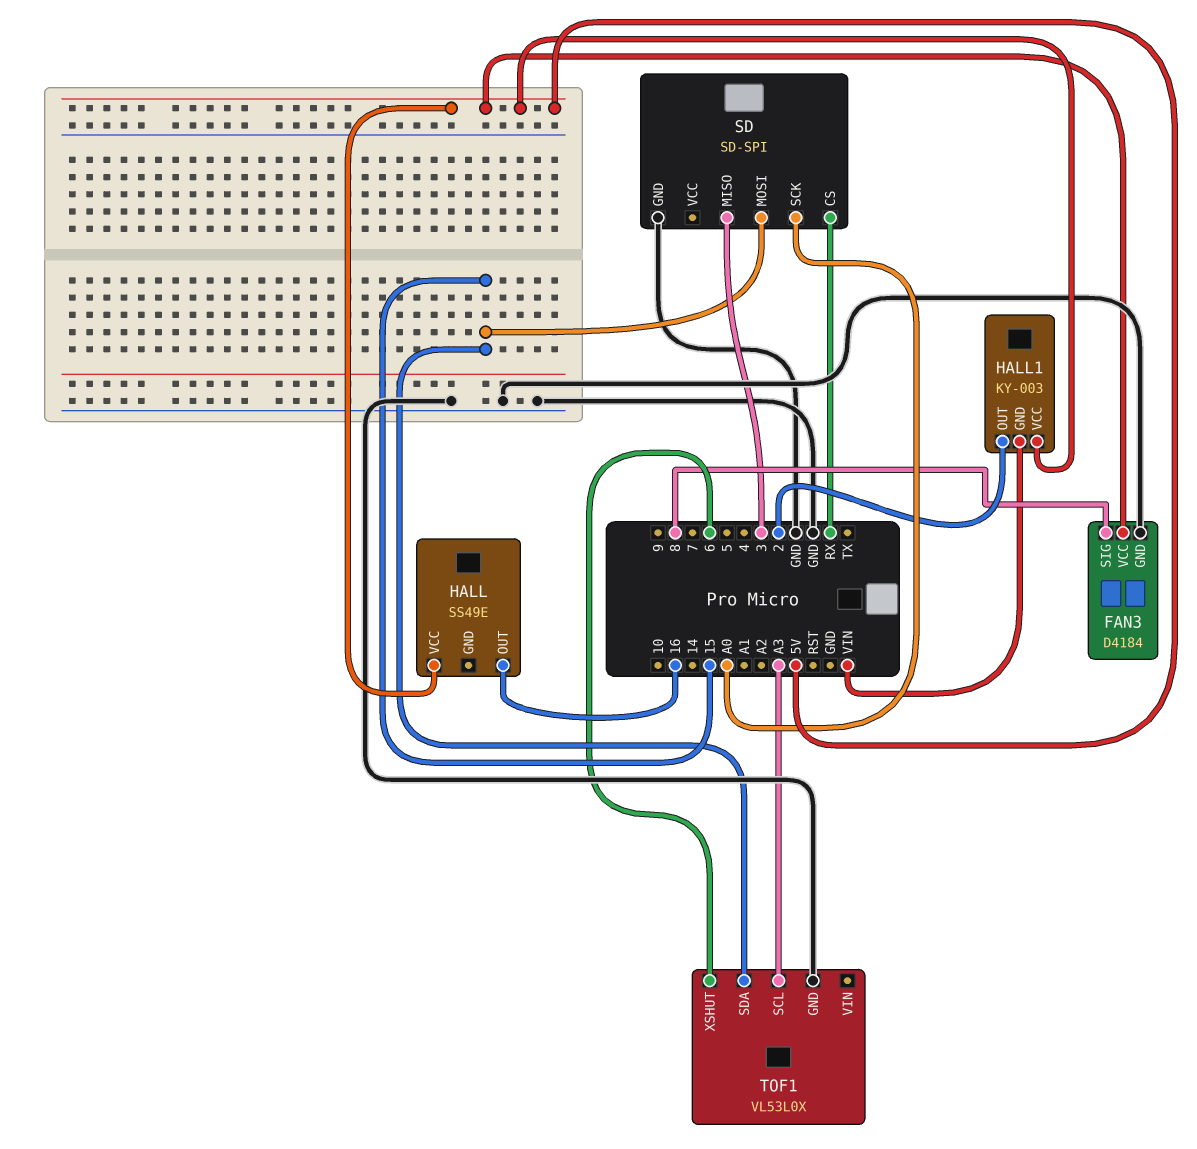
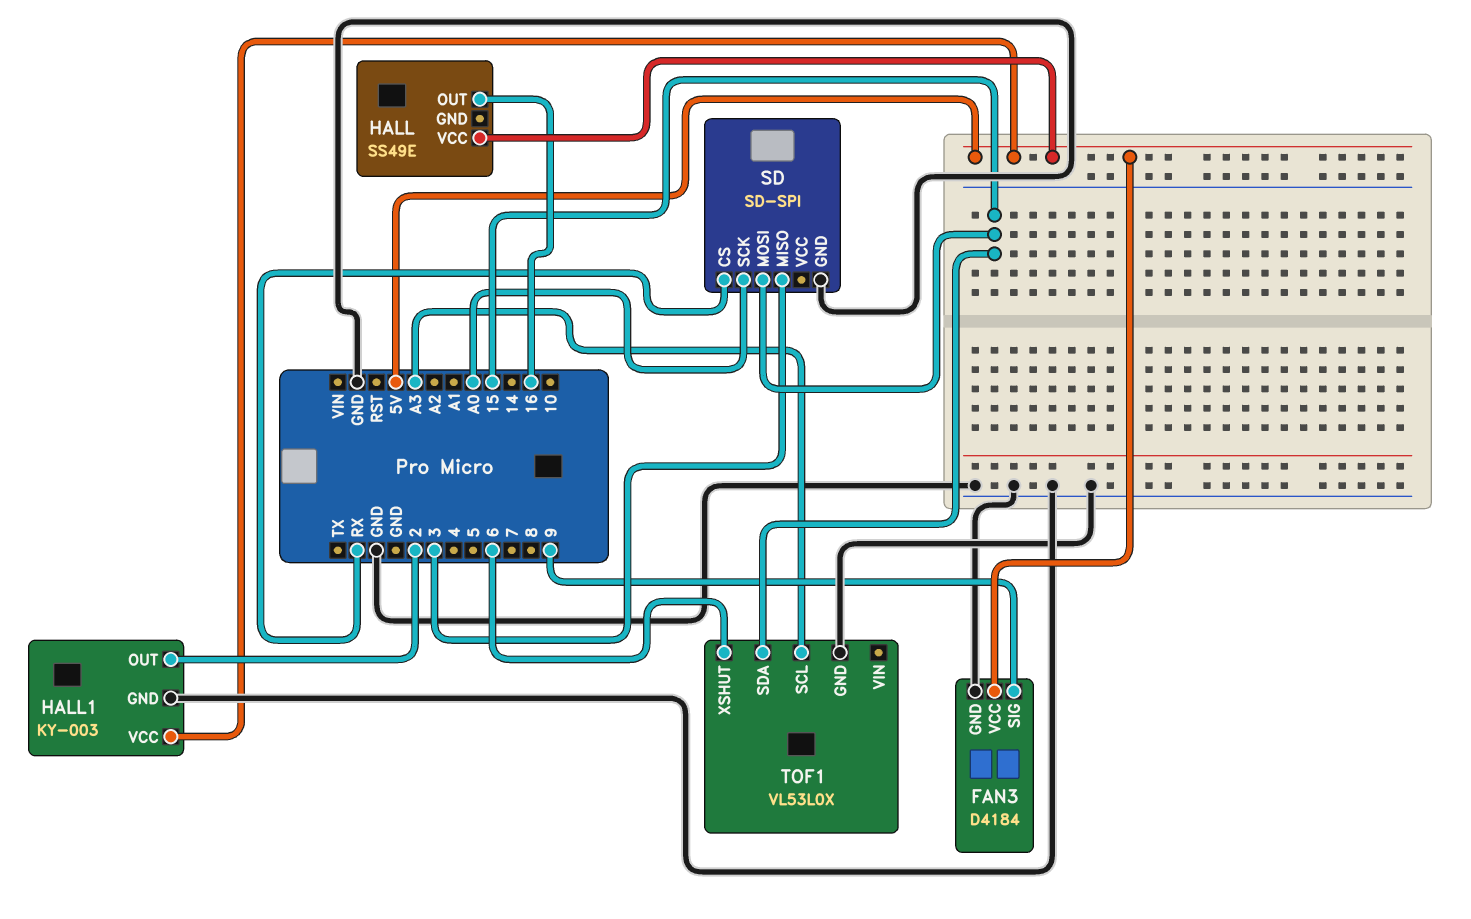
FAN3 pin SIG: 8 -> 9
HALL1 pin GND: VIN -> GND

